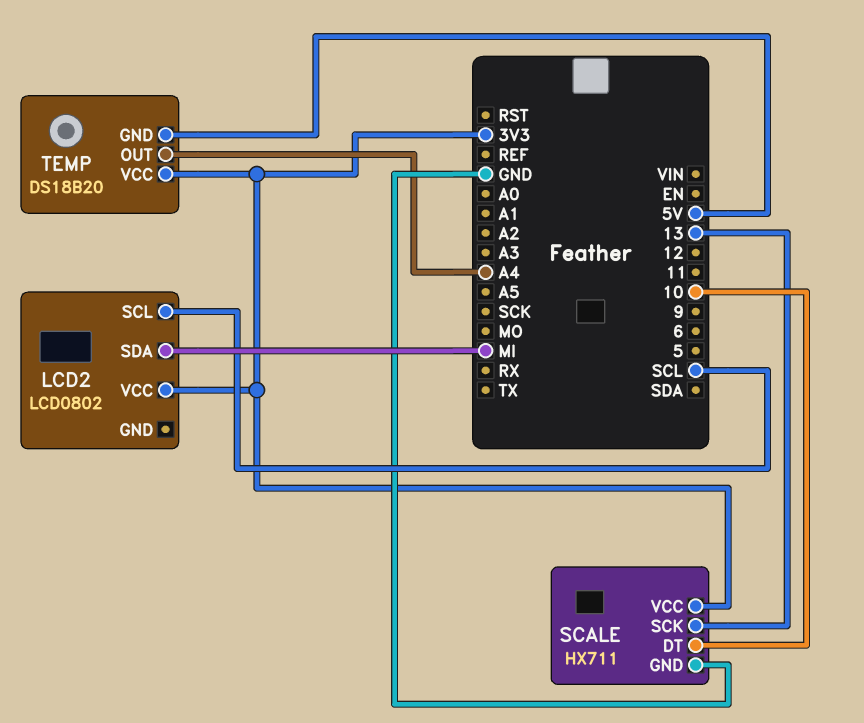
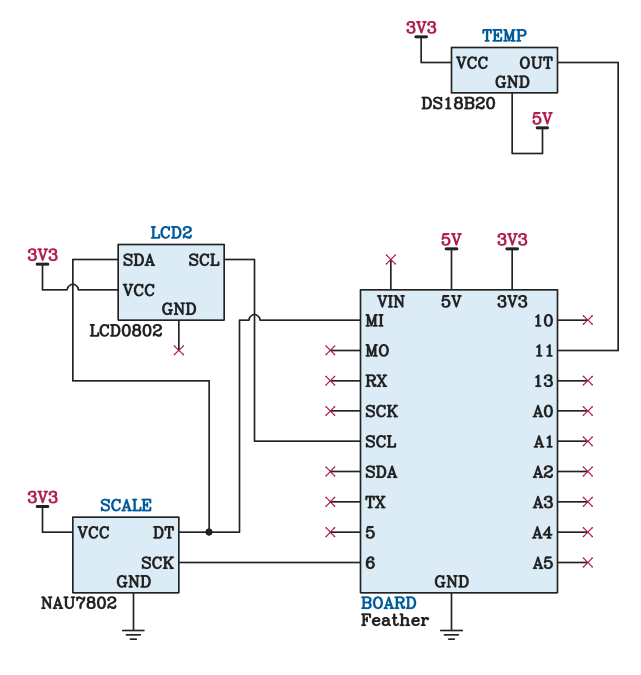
SCALE: HX711 -> NAU7802
SCALE pin DT: 10 -> MI
SCALE pin SCK: 13 -> 6
TEMP pin OUT: A4 -> 11

